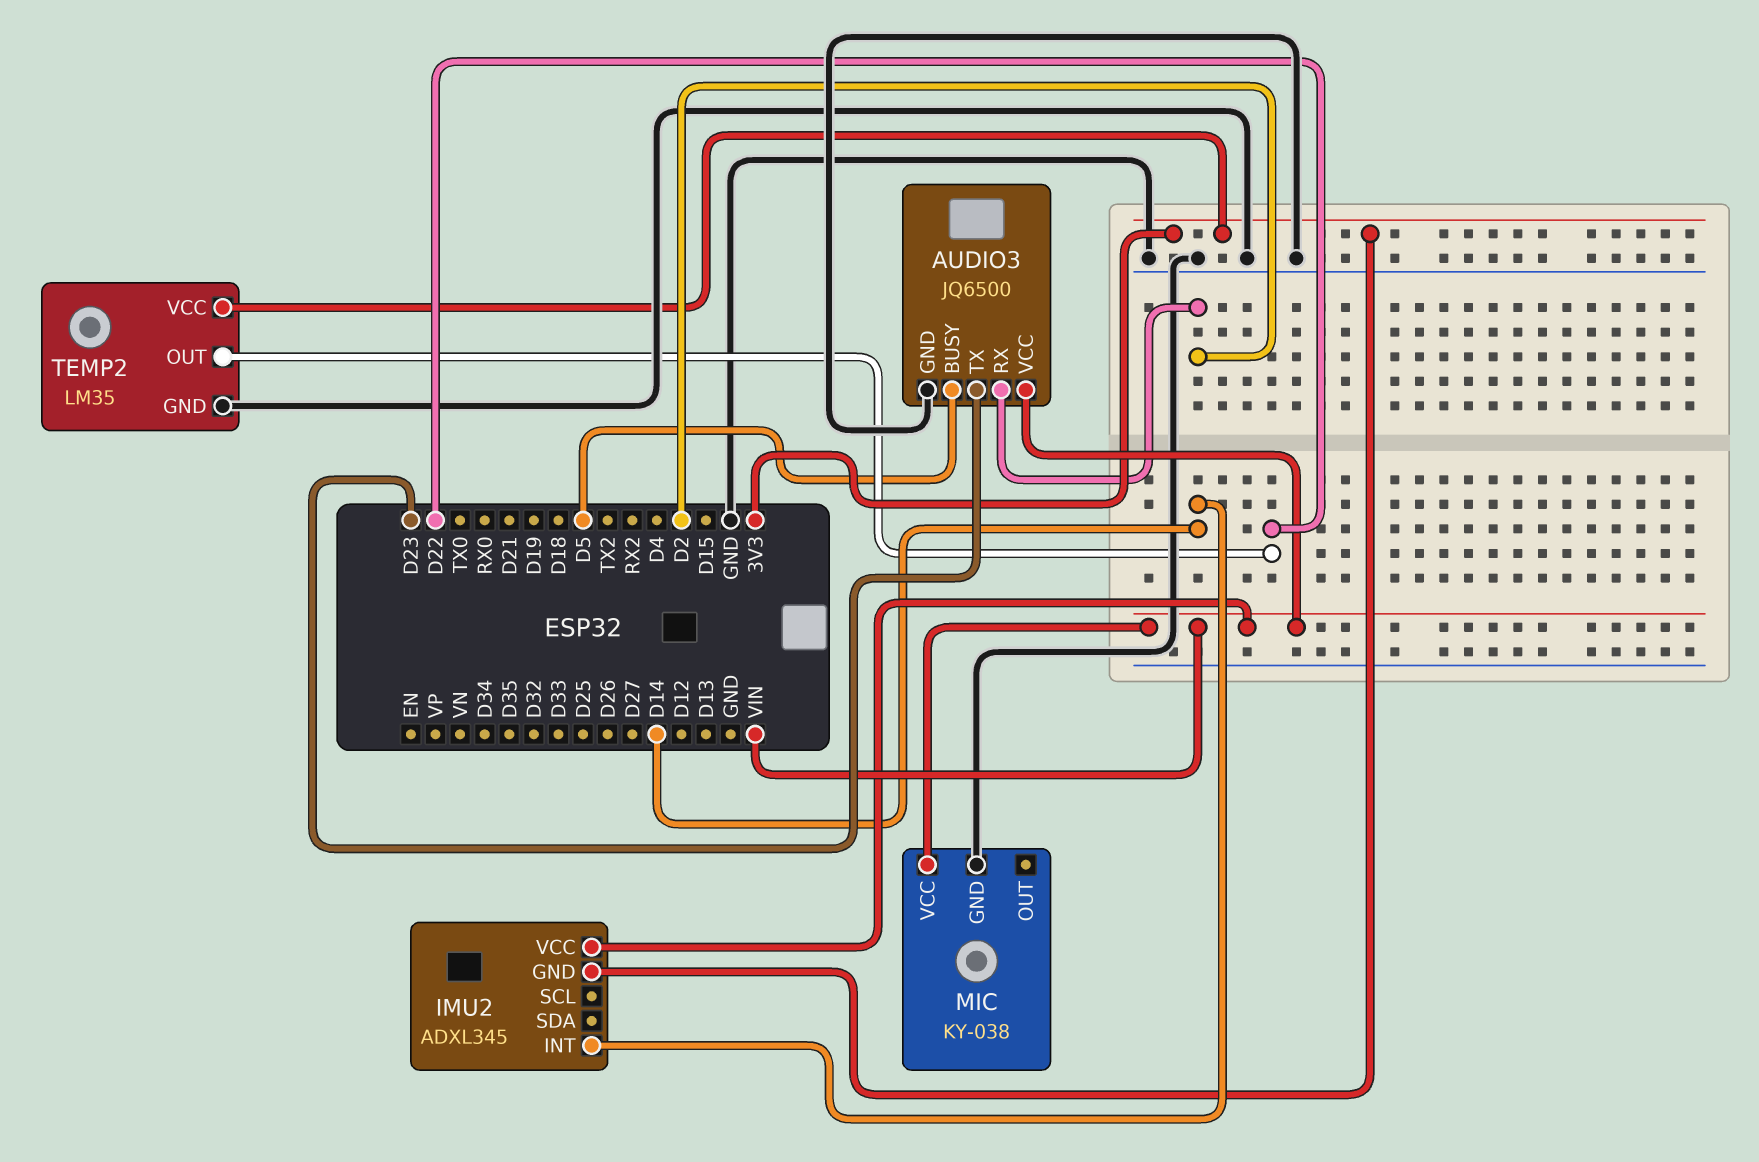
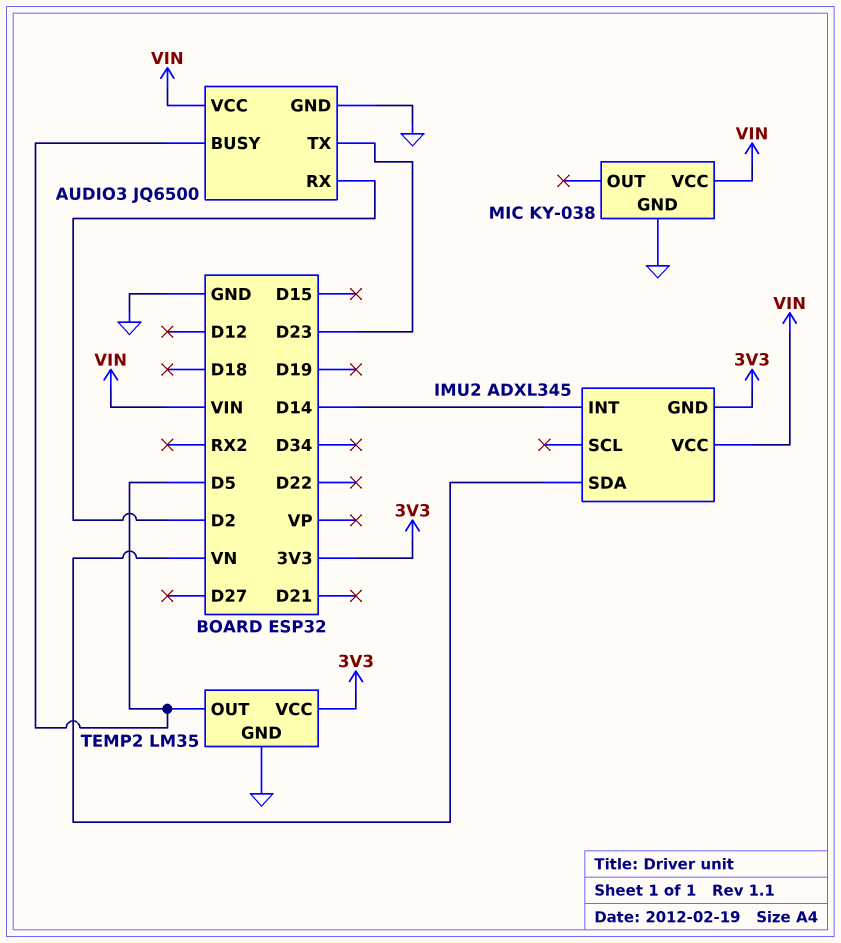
IMU2 pin SDA: none -> VN
TEMP2 pin OUT: D22 -> D5

